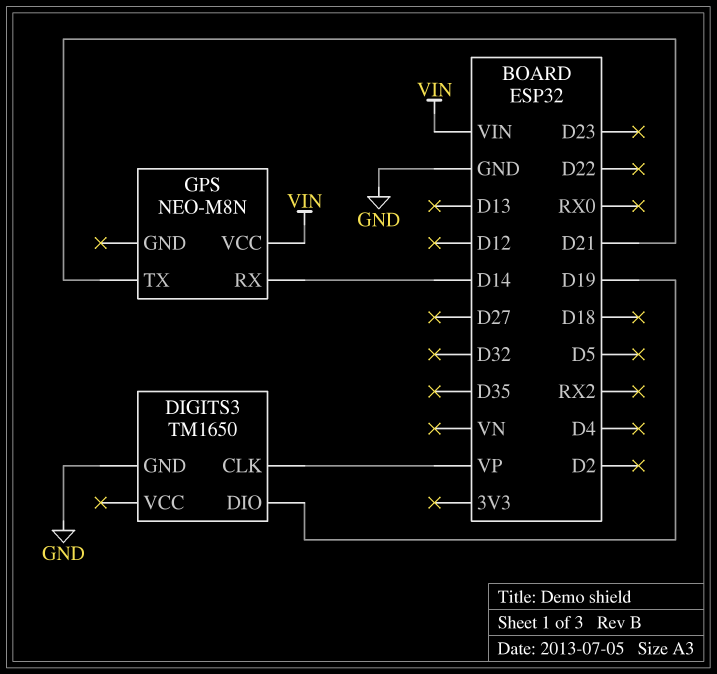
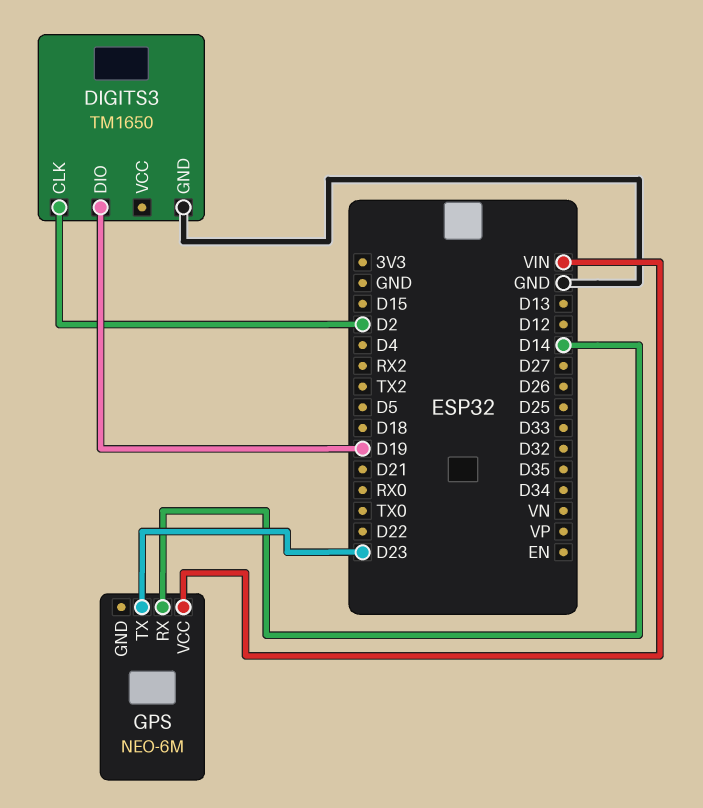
DIGITS3 pin CLK: VP -> D2
GPS: NEO-M8N -> NEO-6M
GPS pin TX: D21 -> D23

